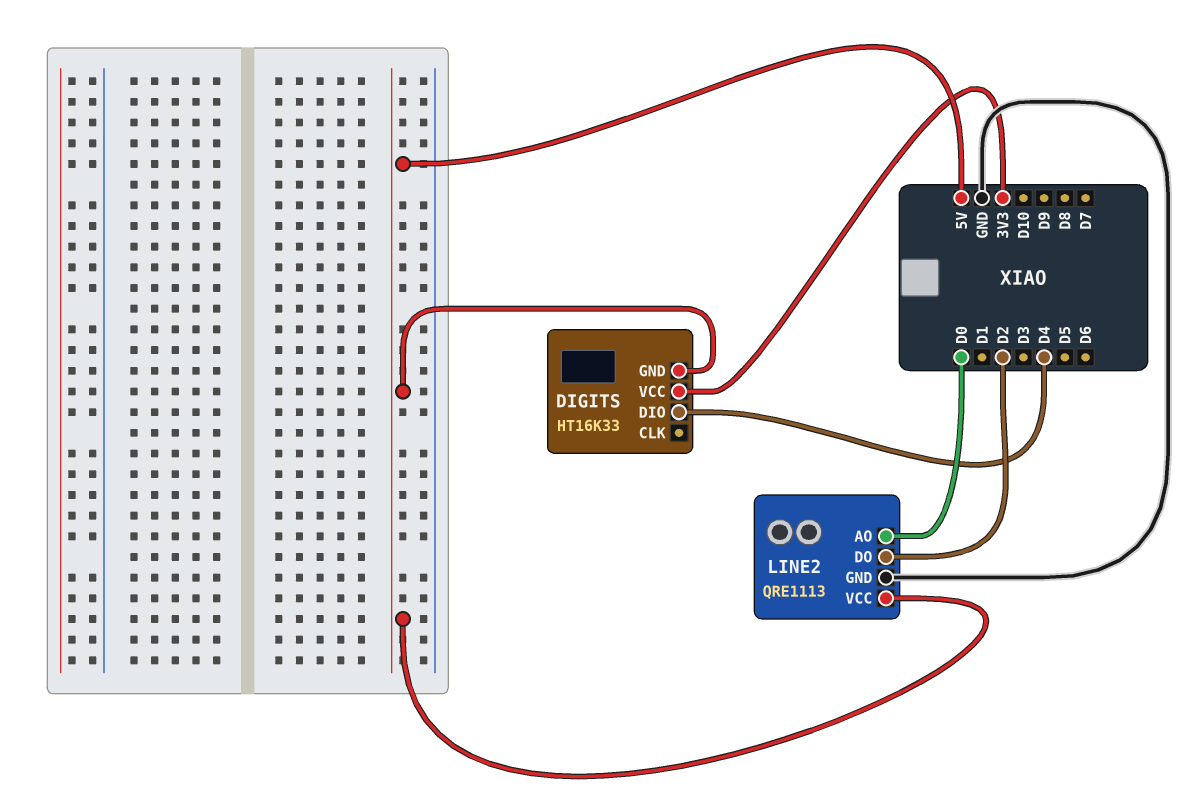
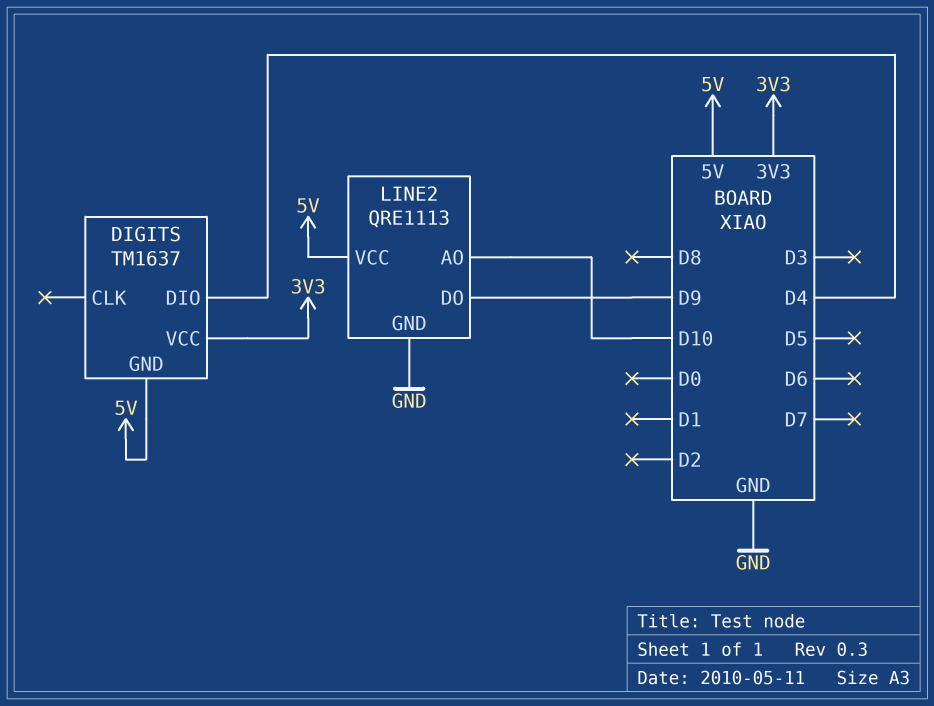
DIGITS: HT16K33 -> TM1637
LINE2 pin AO: D0 -> D10
LINE2 pin DO: D2 -> D9

